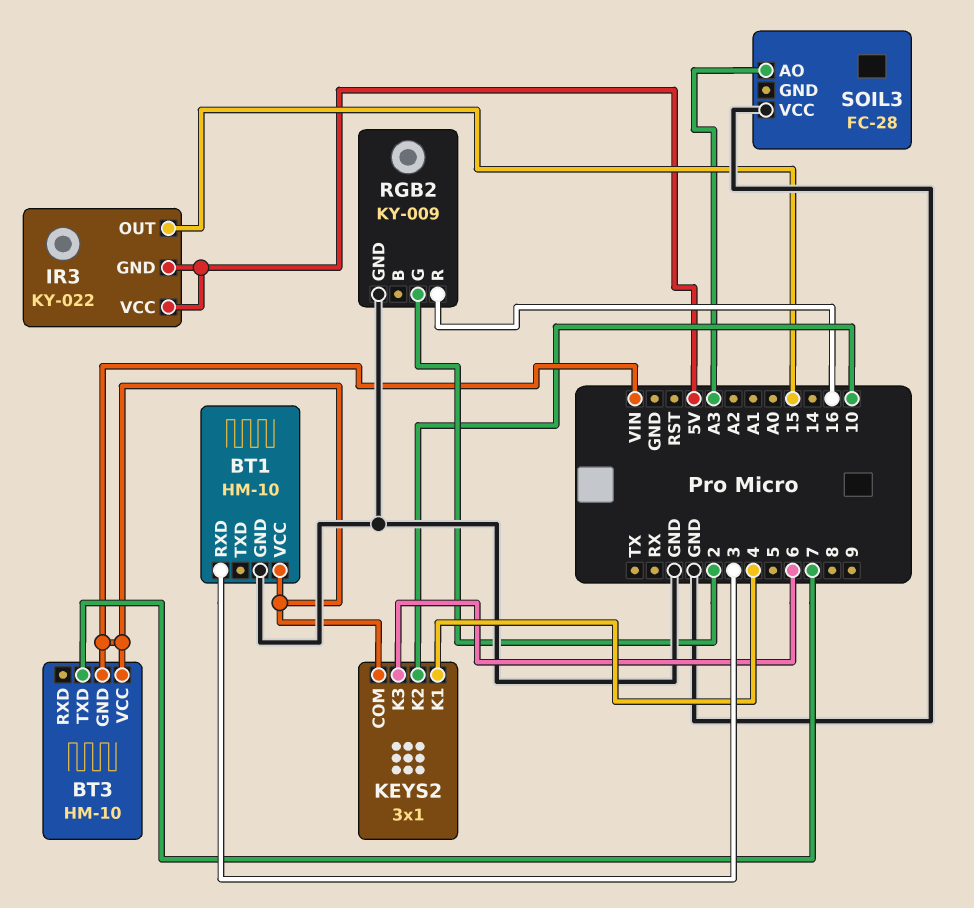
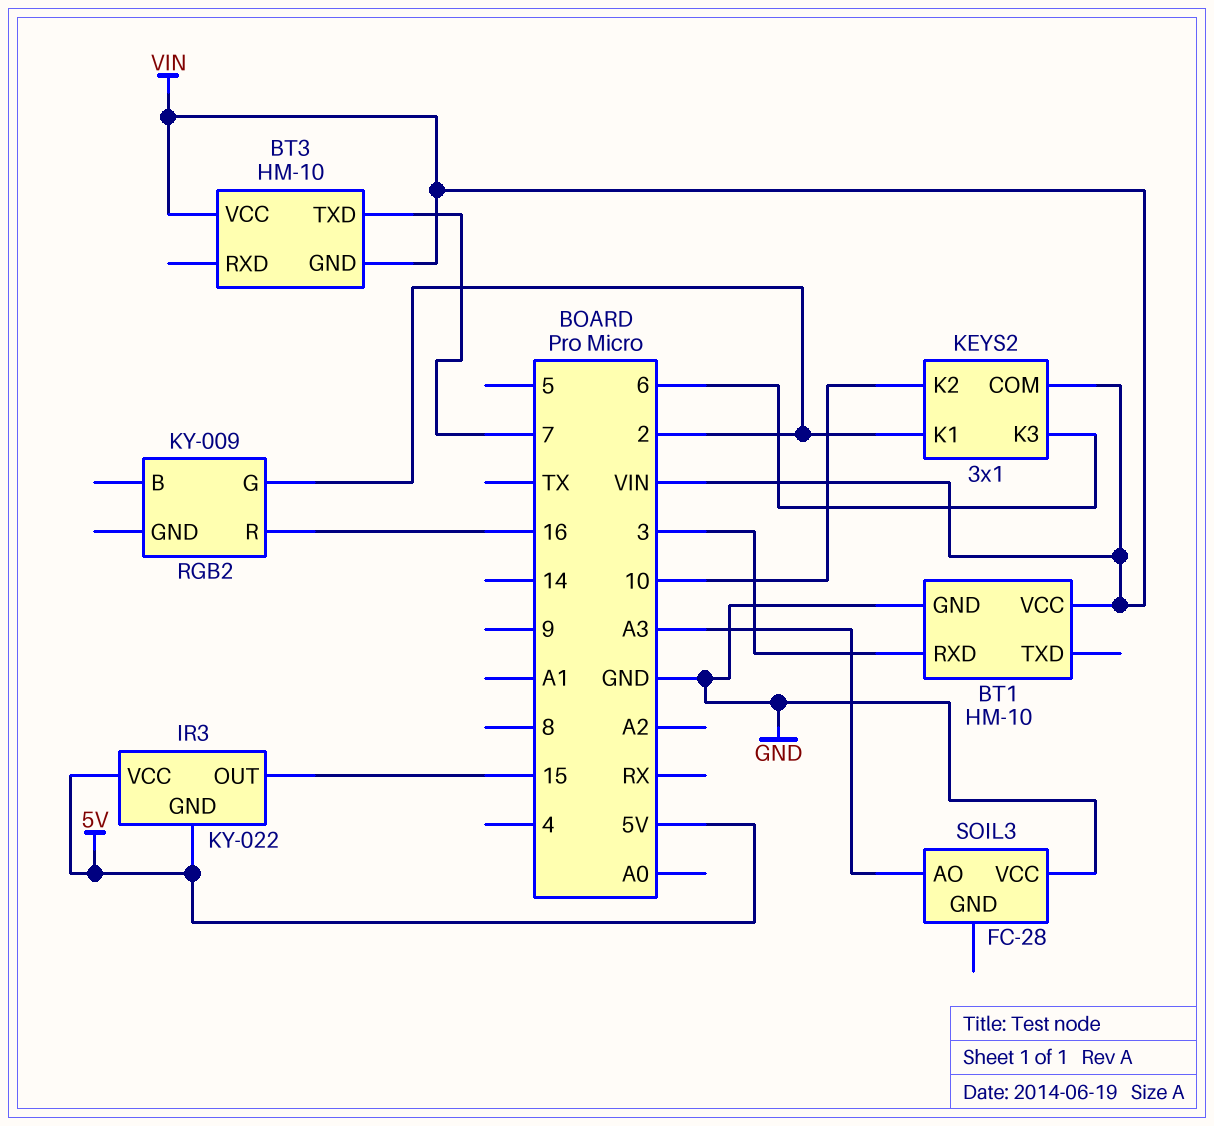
KEYS2 pin K1: 4 -> 2
RGB2 pin GND: GND -> none

